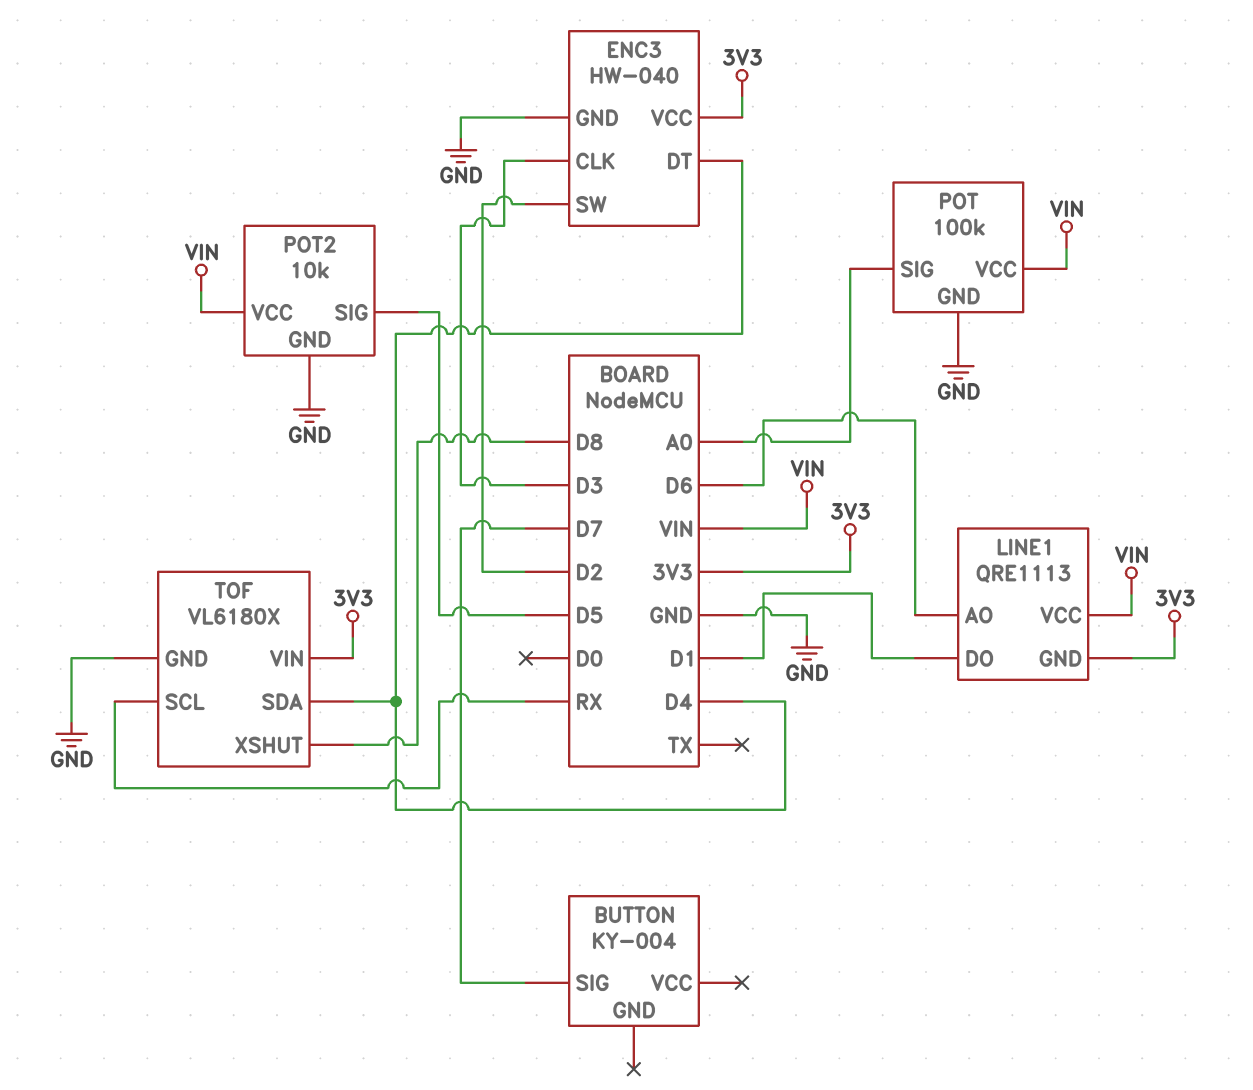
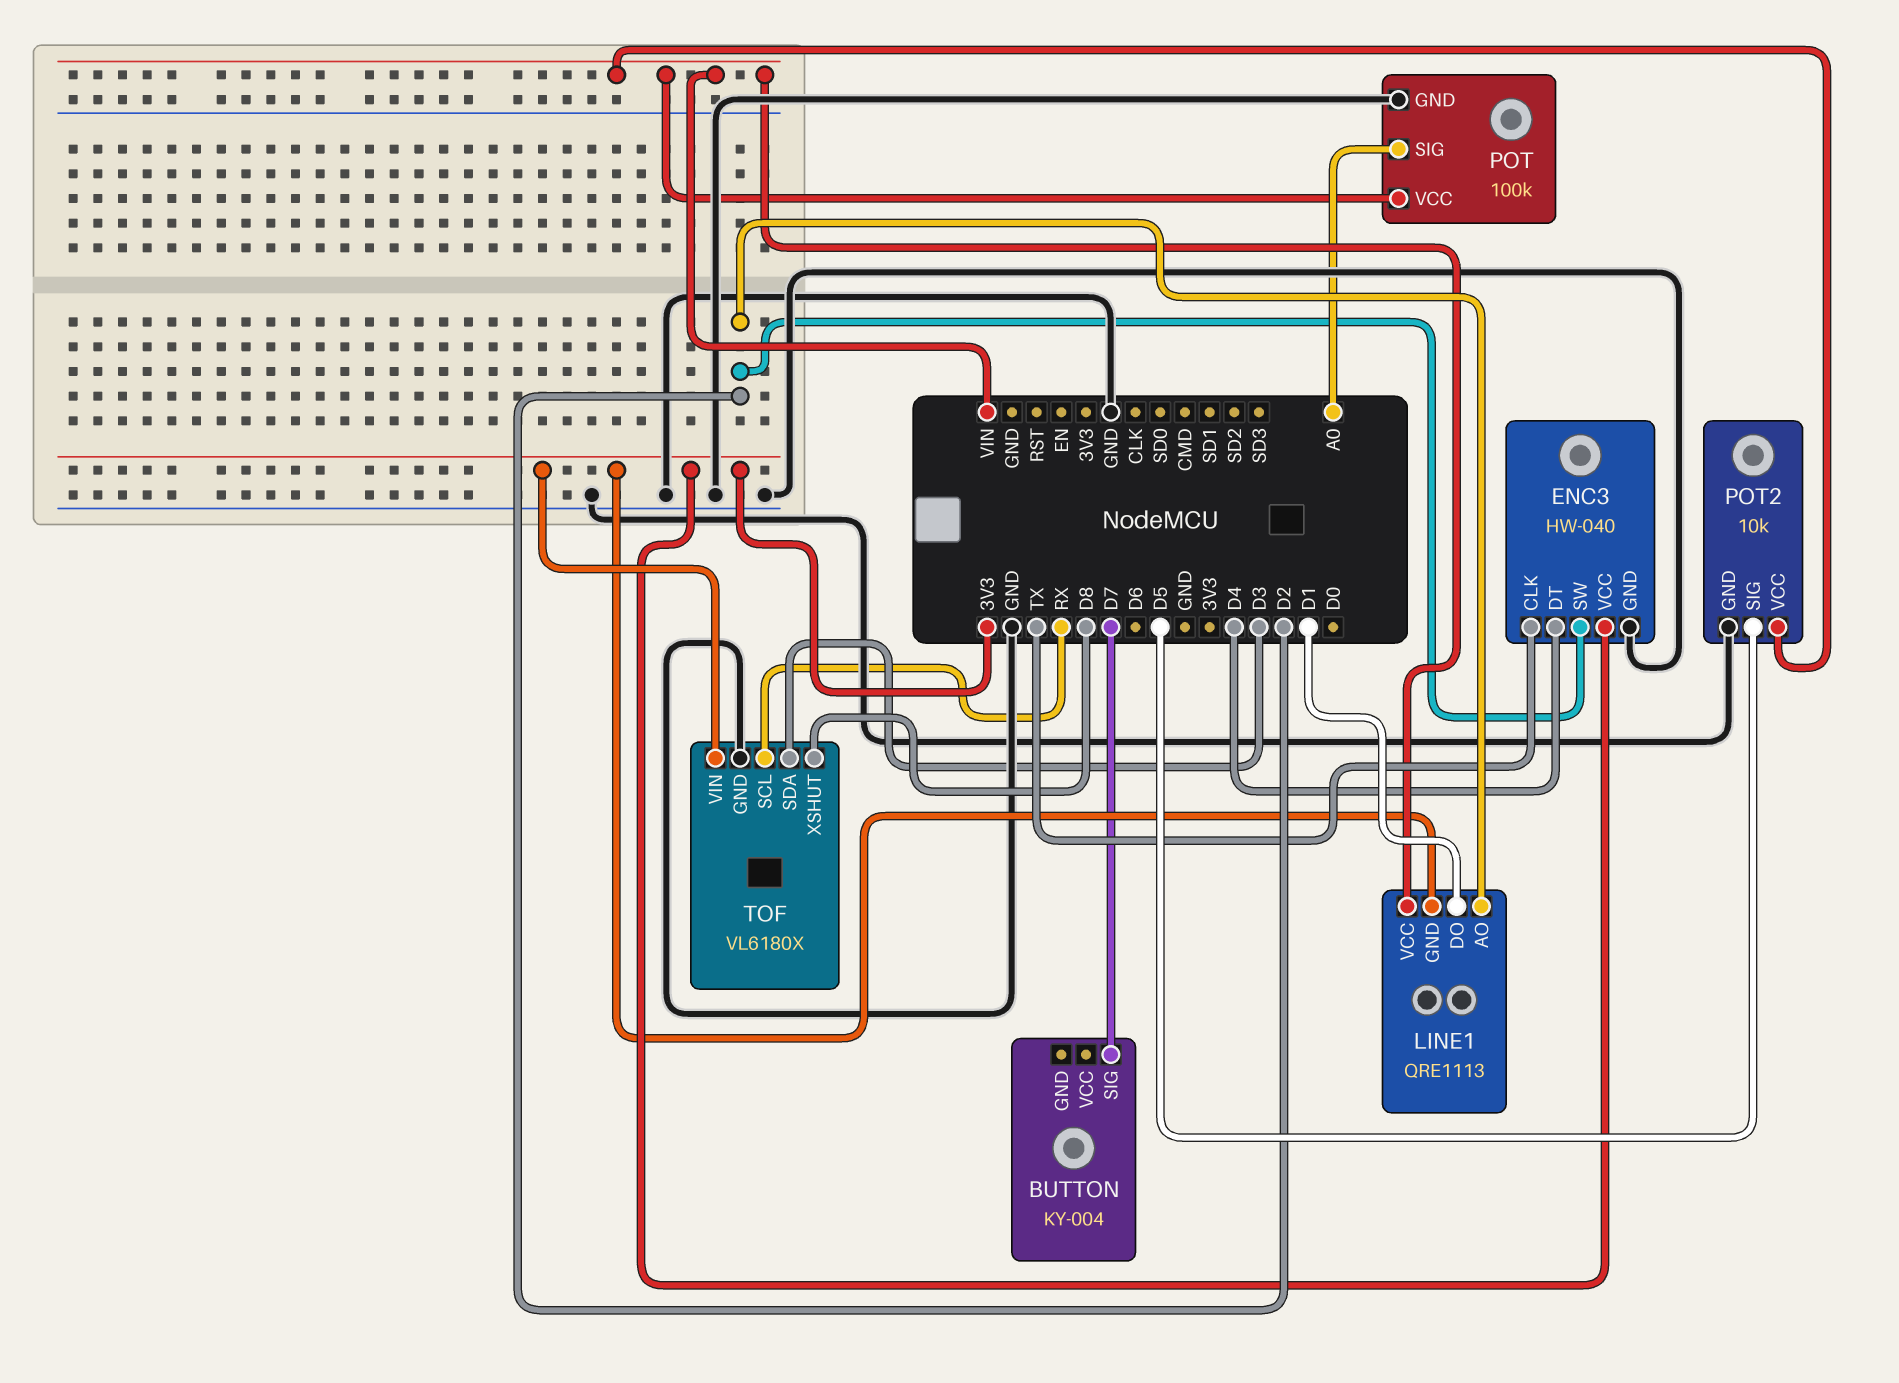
ENC3 pin CLK: D3 -> TX
LINE1 pin AO: D6 -> D2
TOF pin SDA: D4 -> D3

